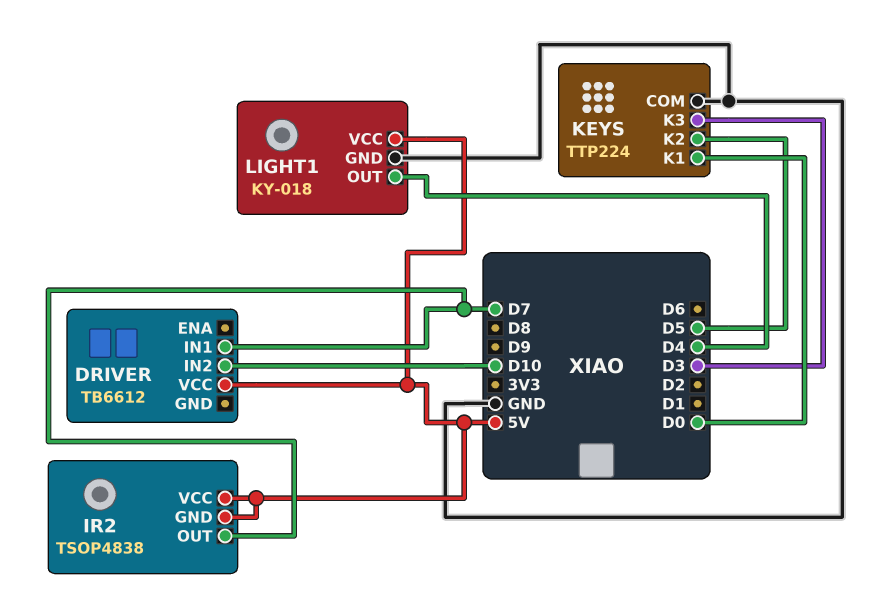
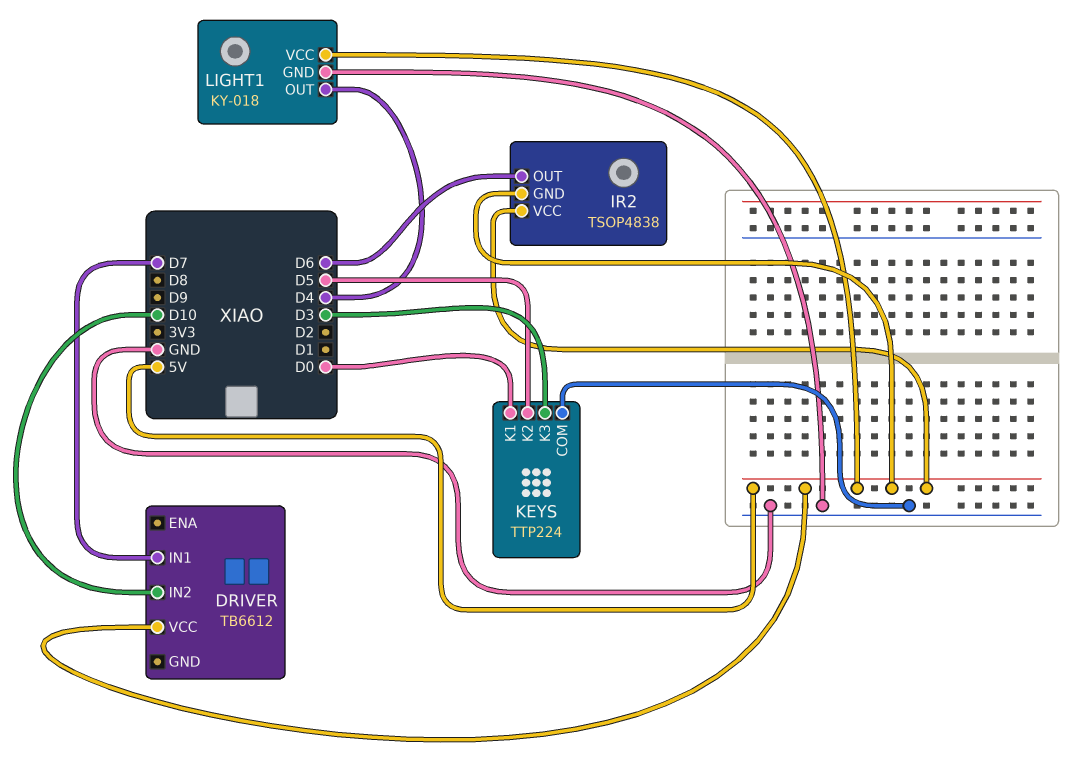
IR2 pin OUT: D7 -> D6

